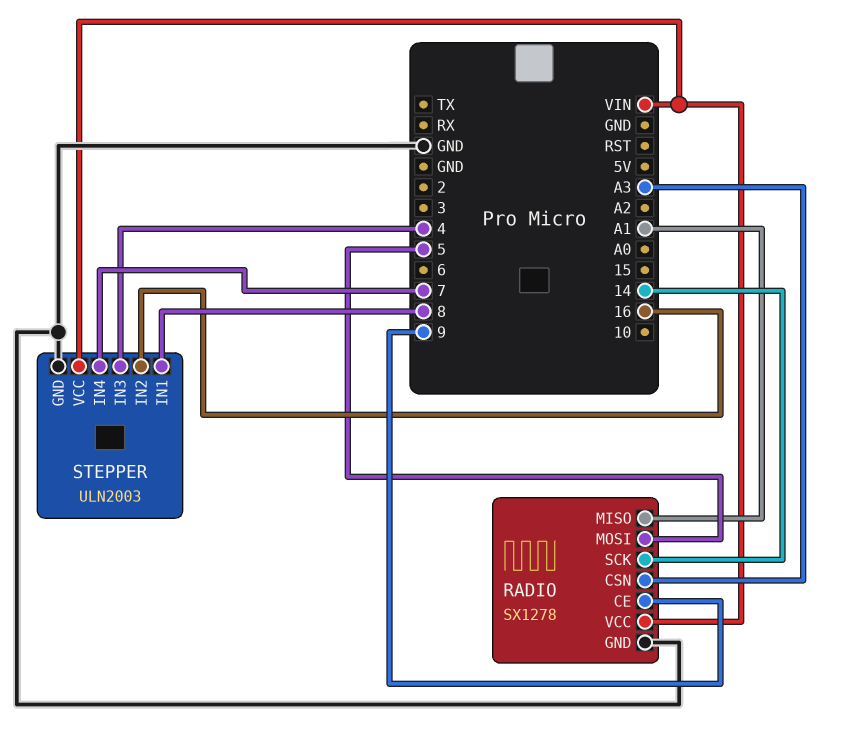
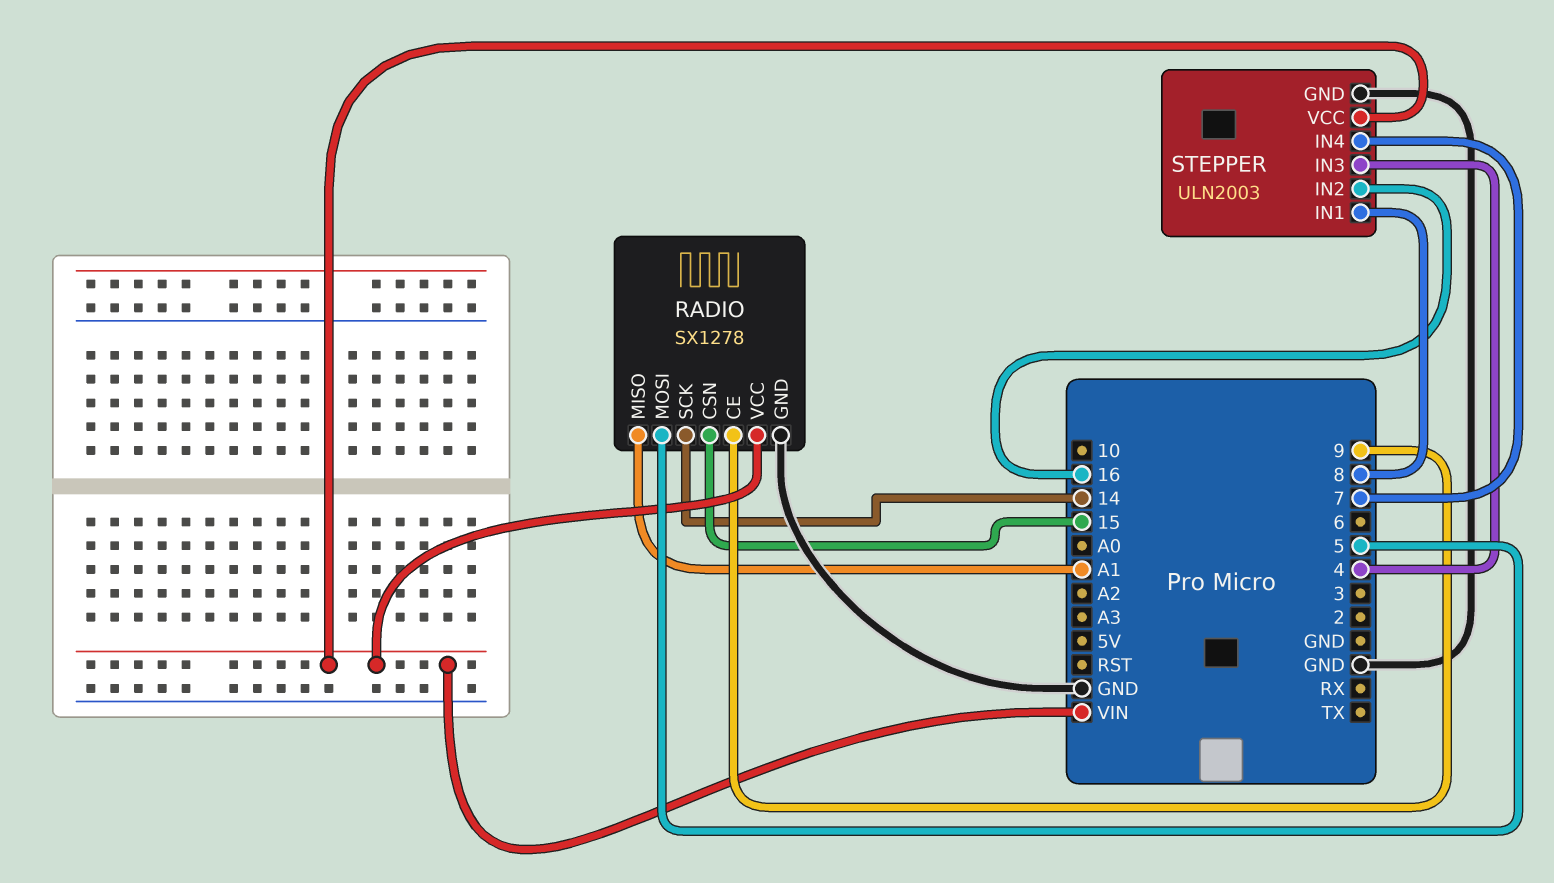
RADIO pin CSN: A3 -> 15

